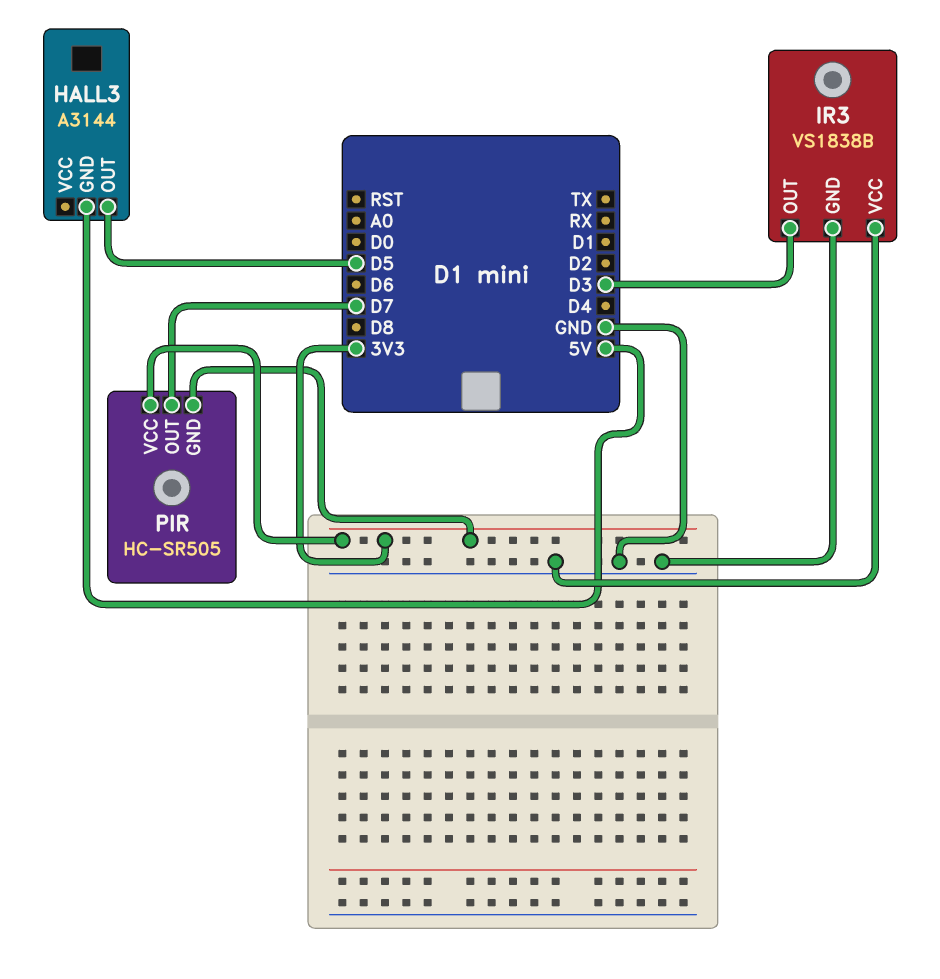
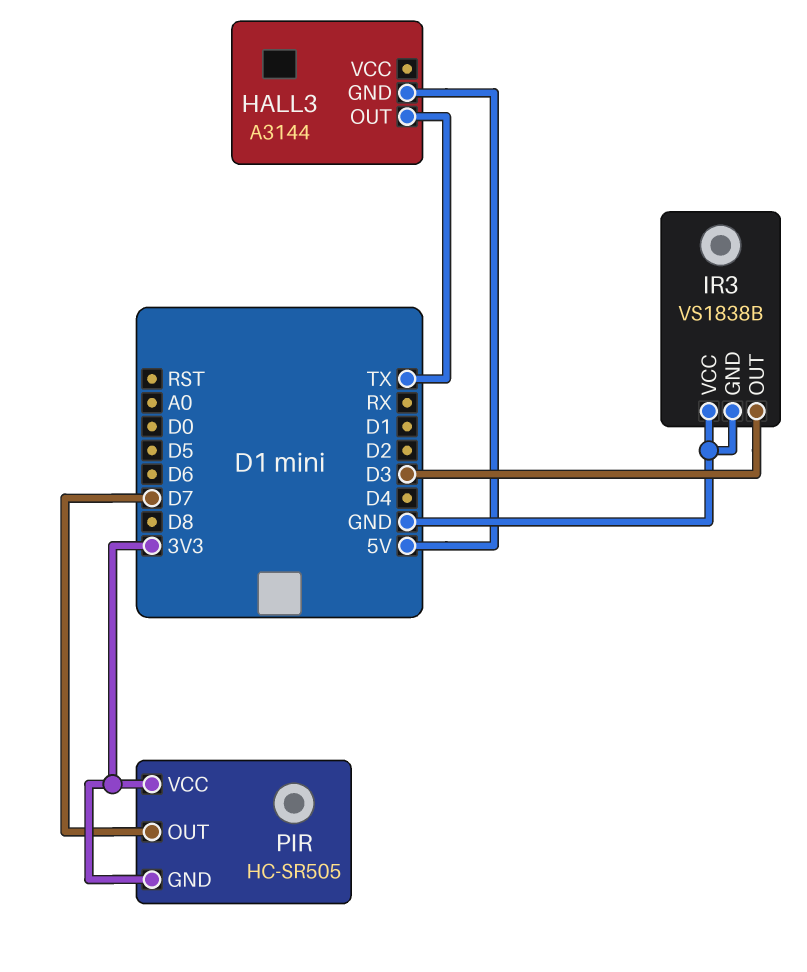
HALL3 pin OUT: D5 -> TX

